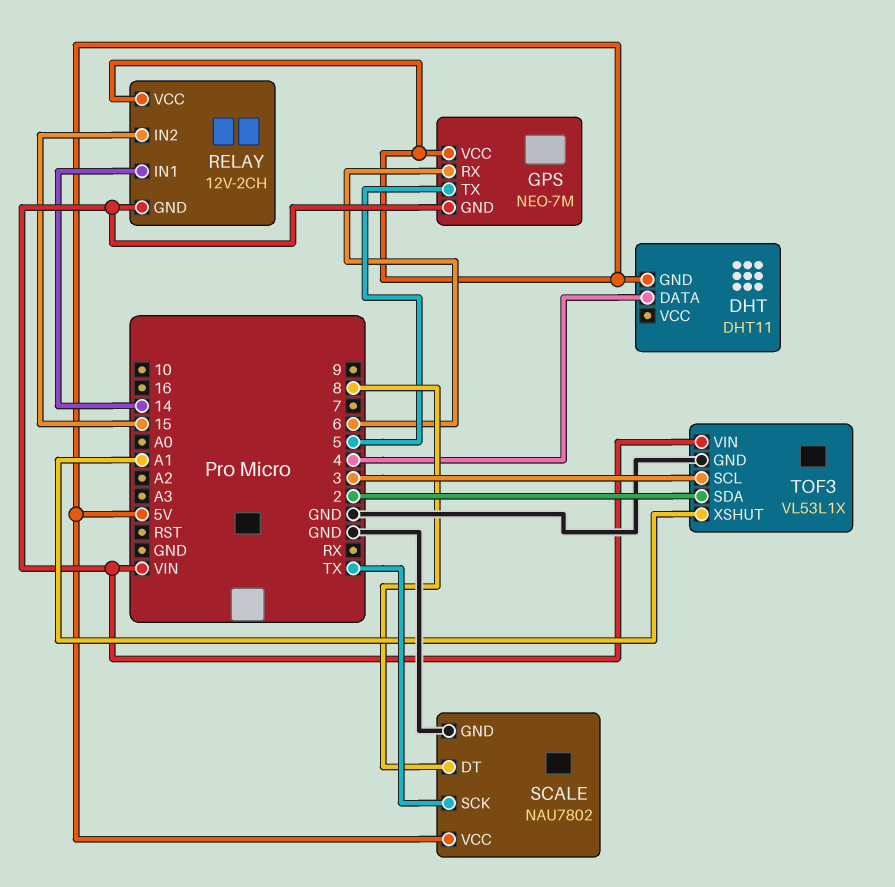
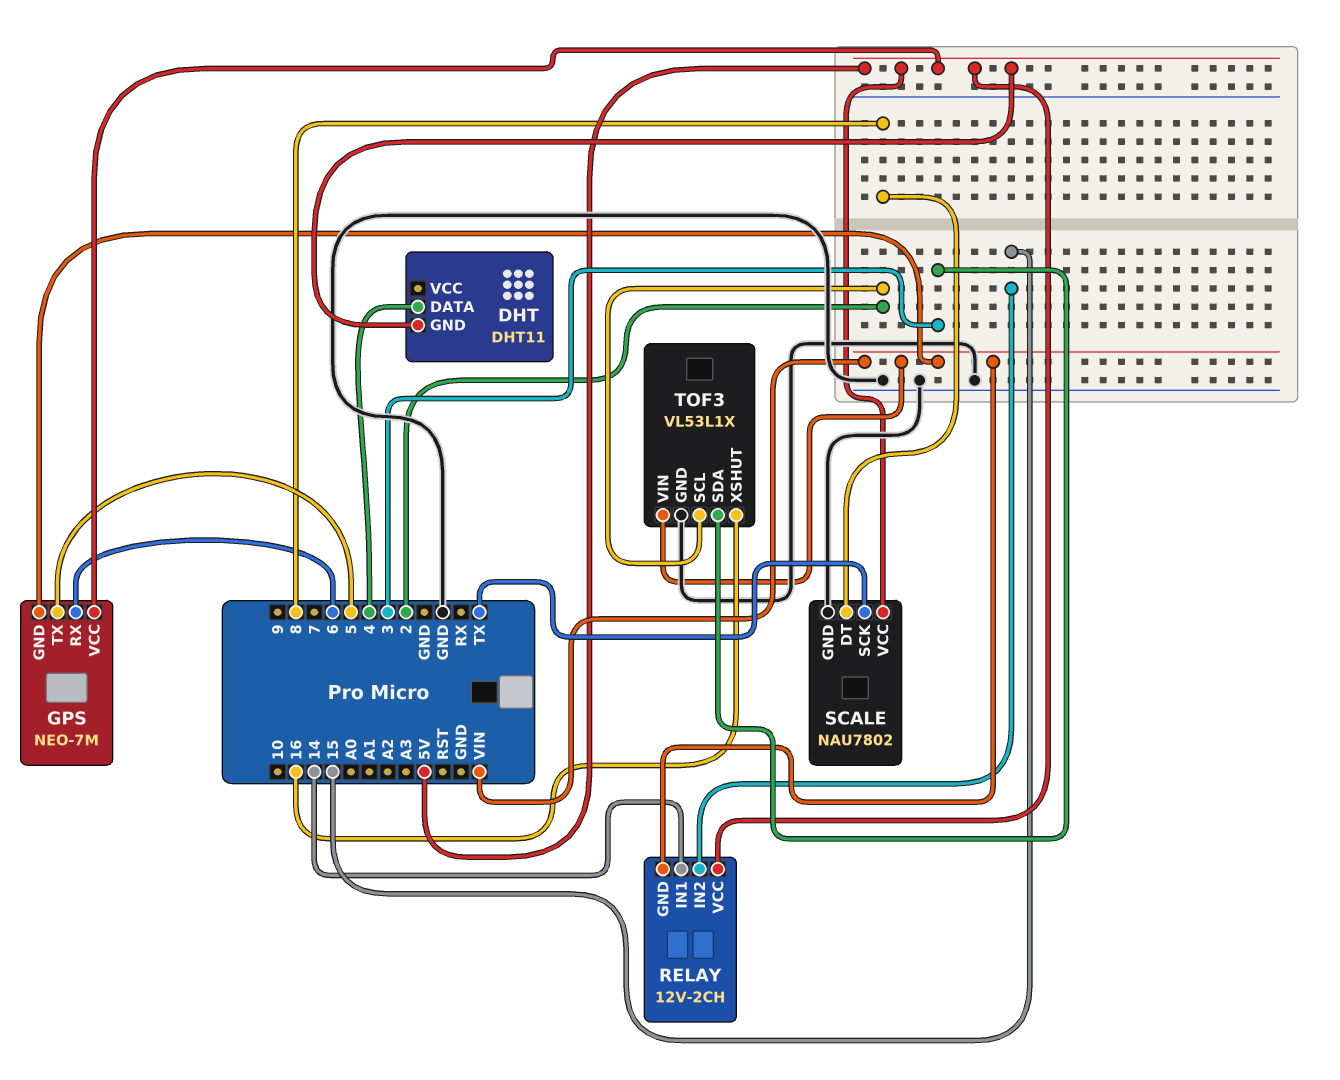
TOF3 pin SCL: 3 -> 2
TOF3 pin SDA: 2 -> 3
TOF3 pin XSHUT: A1 -> 16

